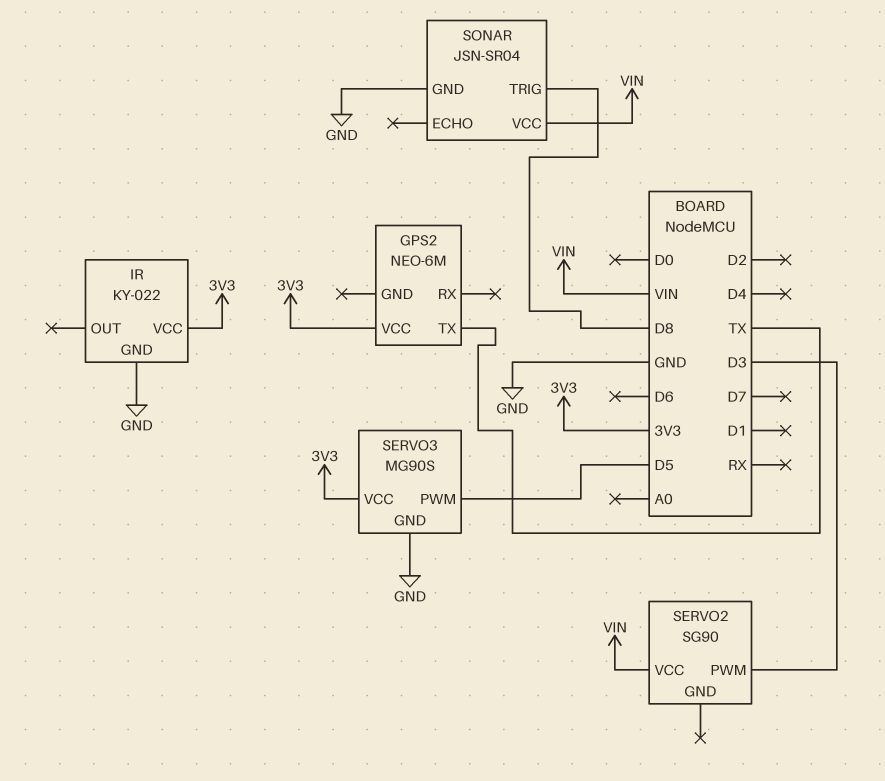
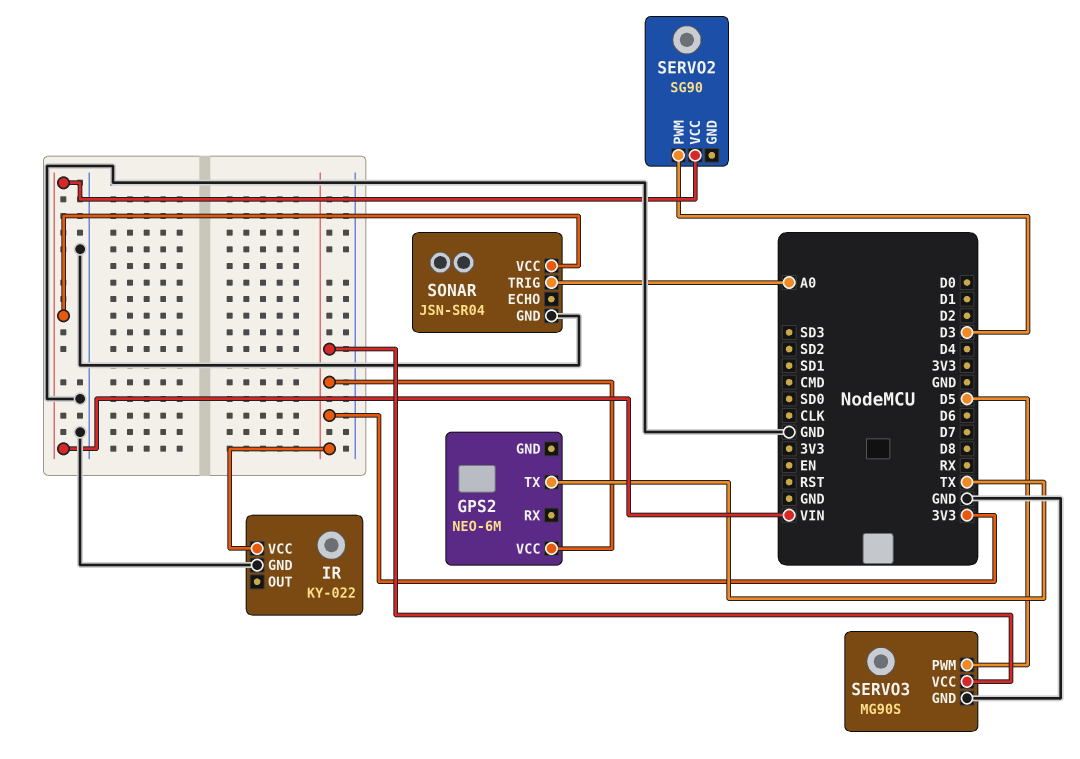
SONAR pin TRIG: D8 -> A0

